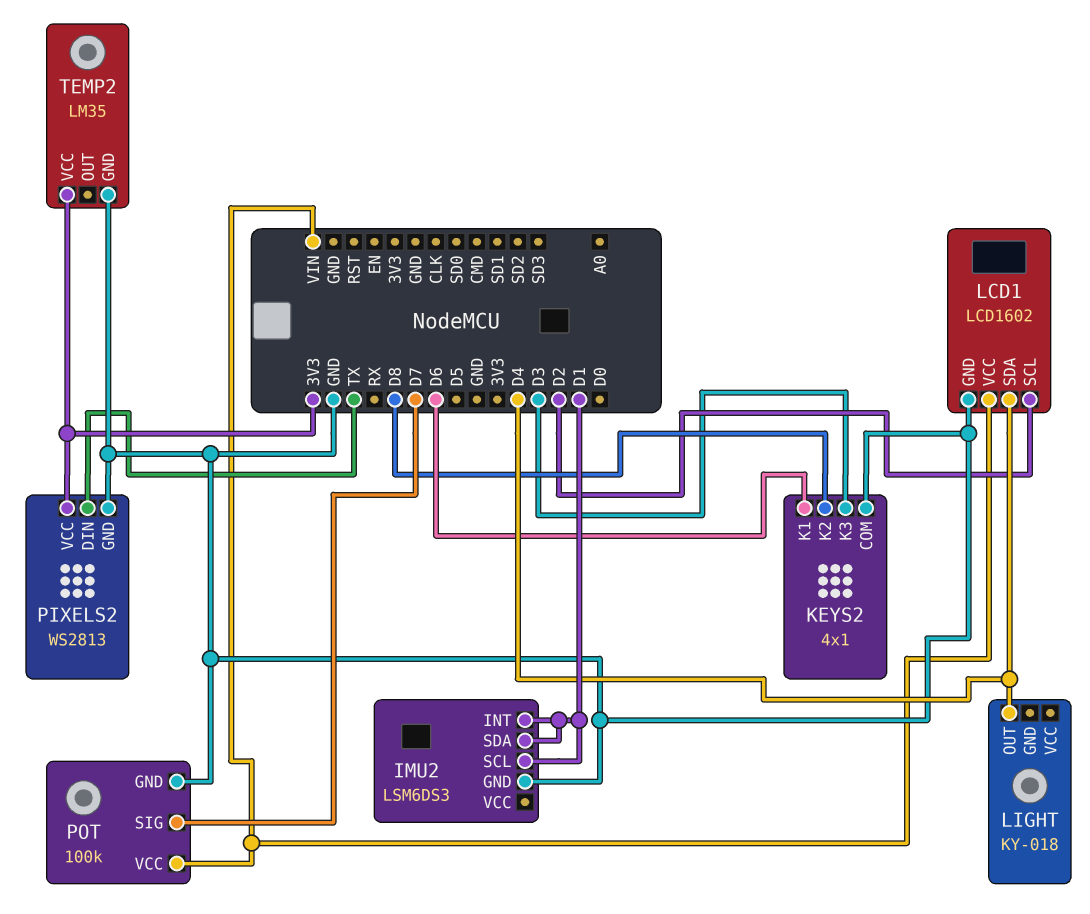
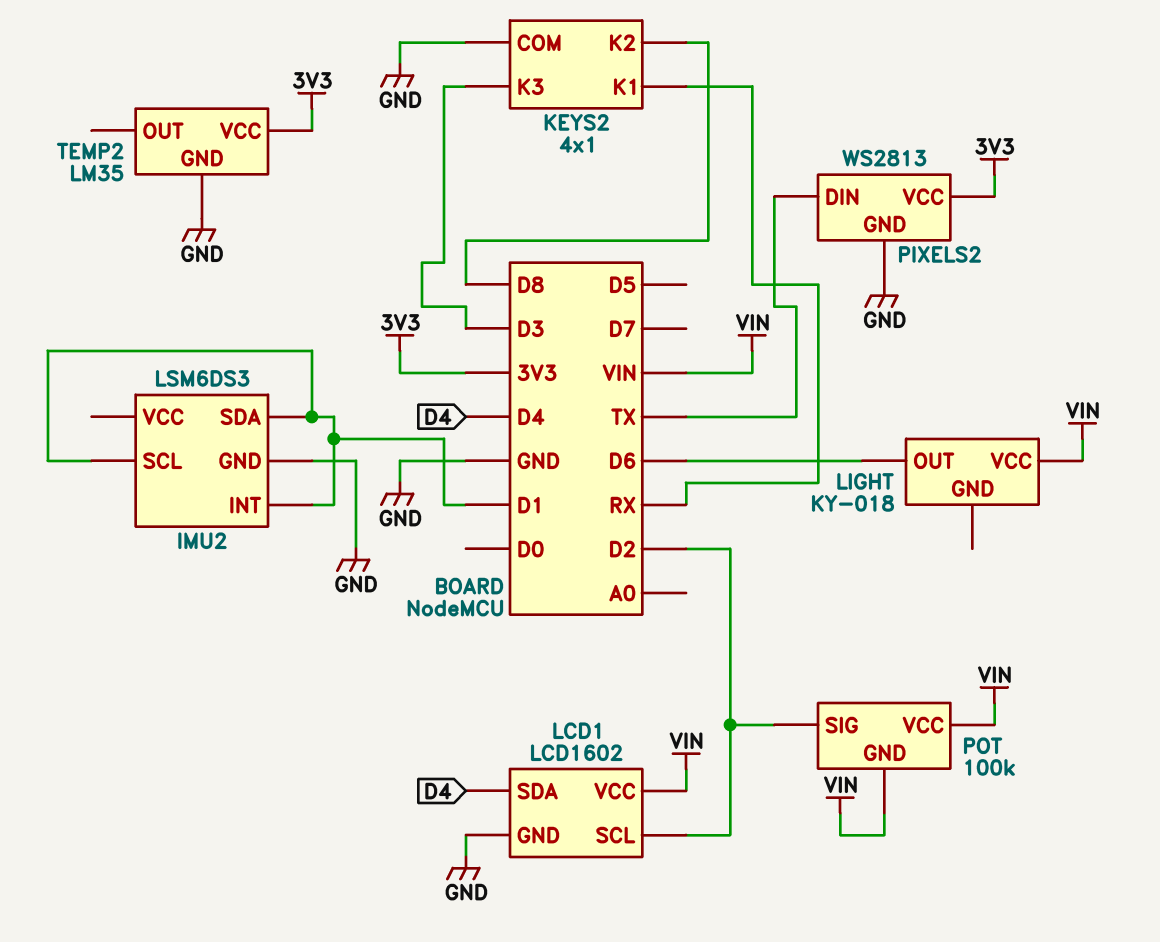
KEYS2 pin K1: D6 -> RX
LIGHT pin OUT: D4 -> D6
LIGHT pin VCC: none -> VIN
POT pin GND: GND -> VIN
POT pin SIG: D7 -> D2

